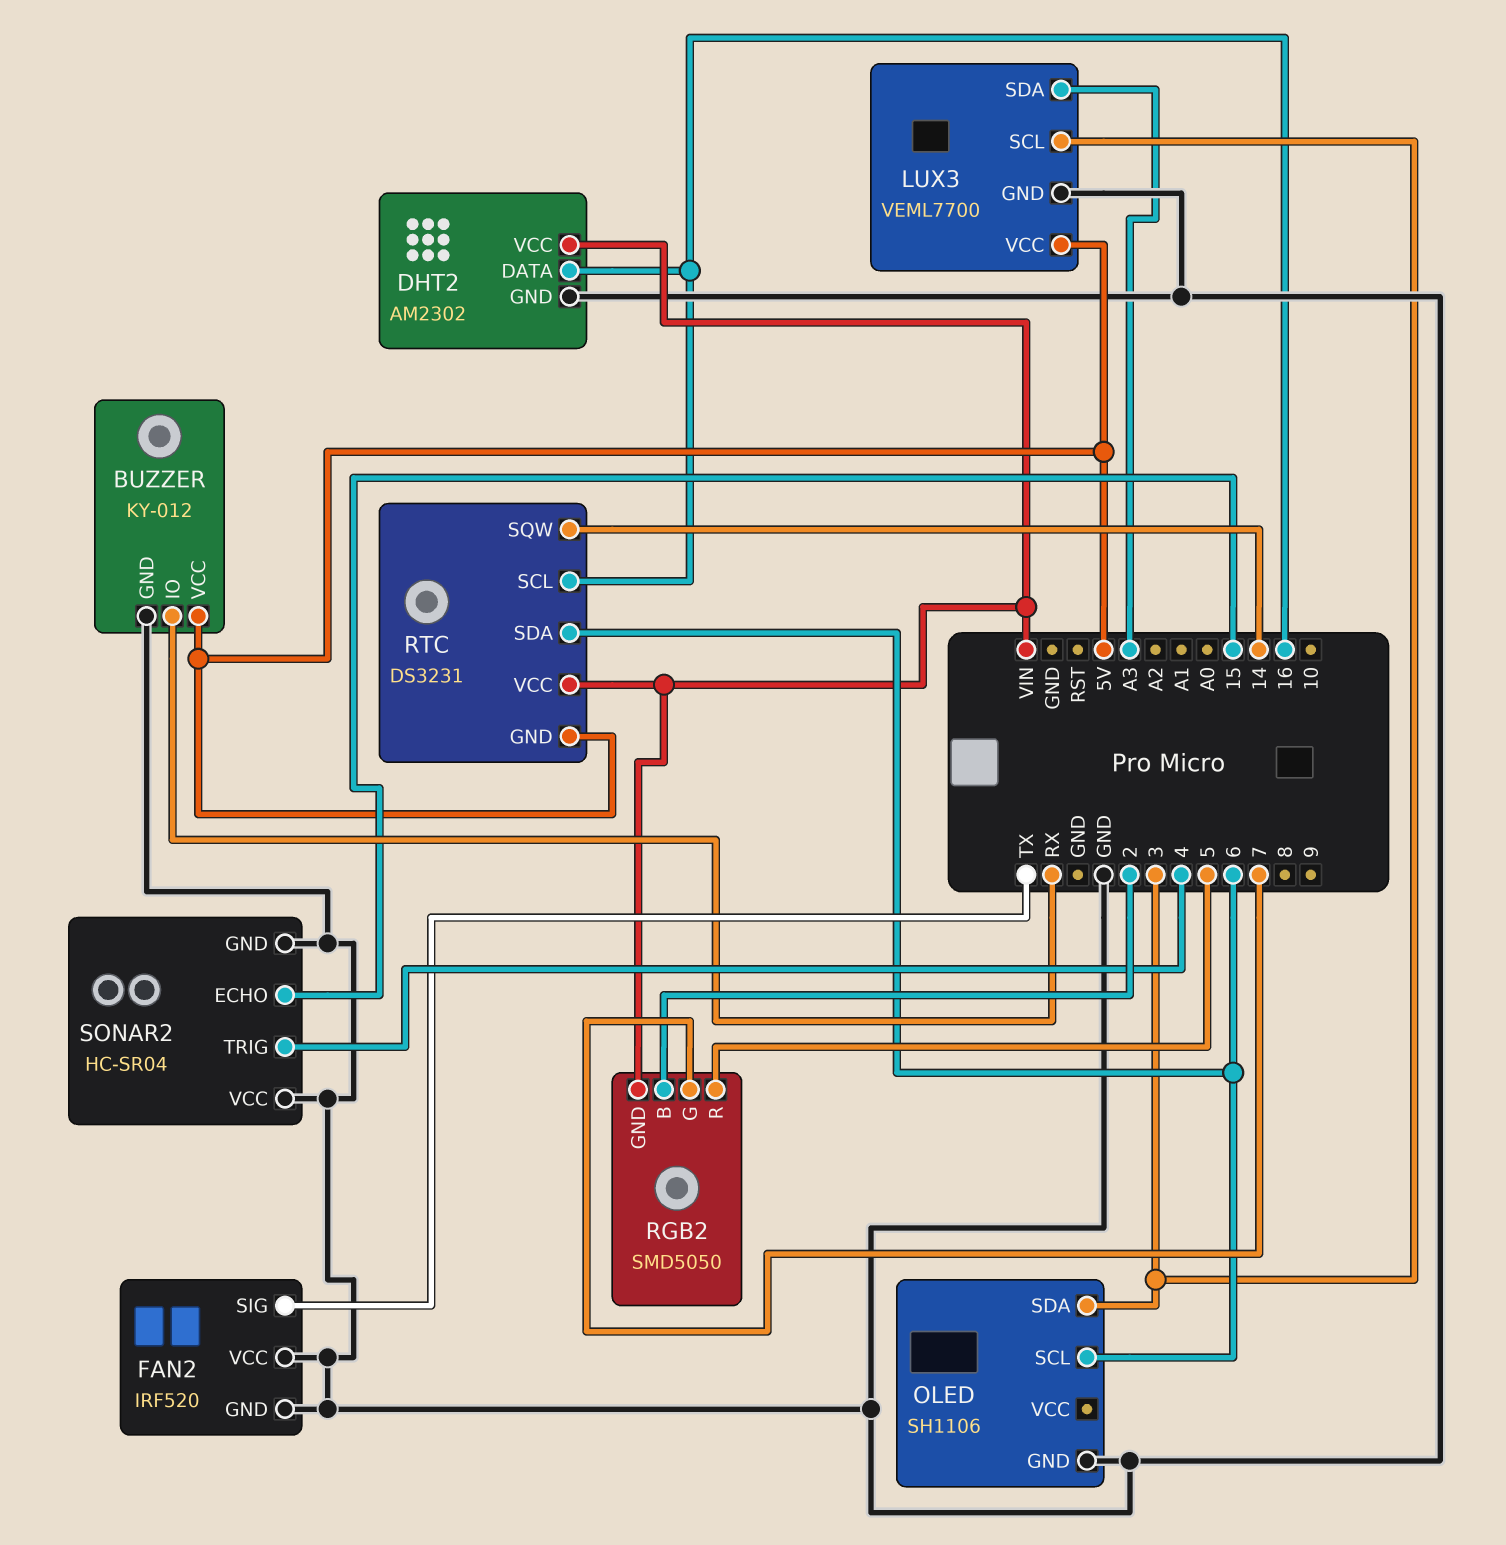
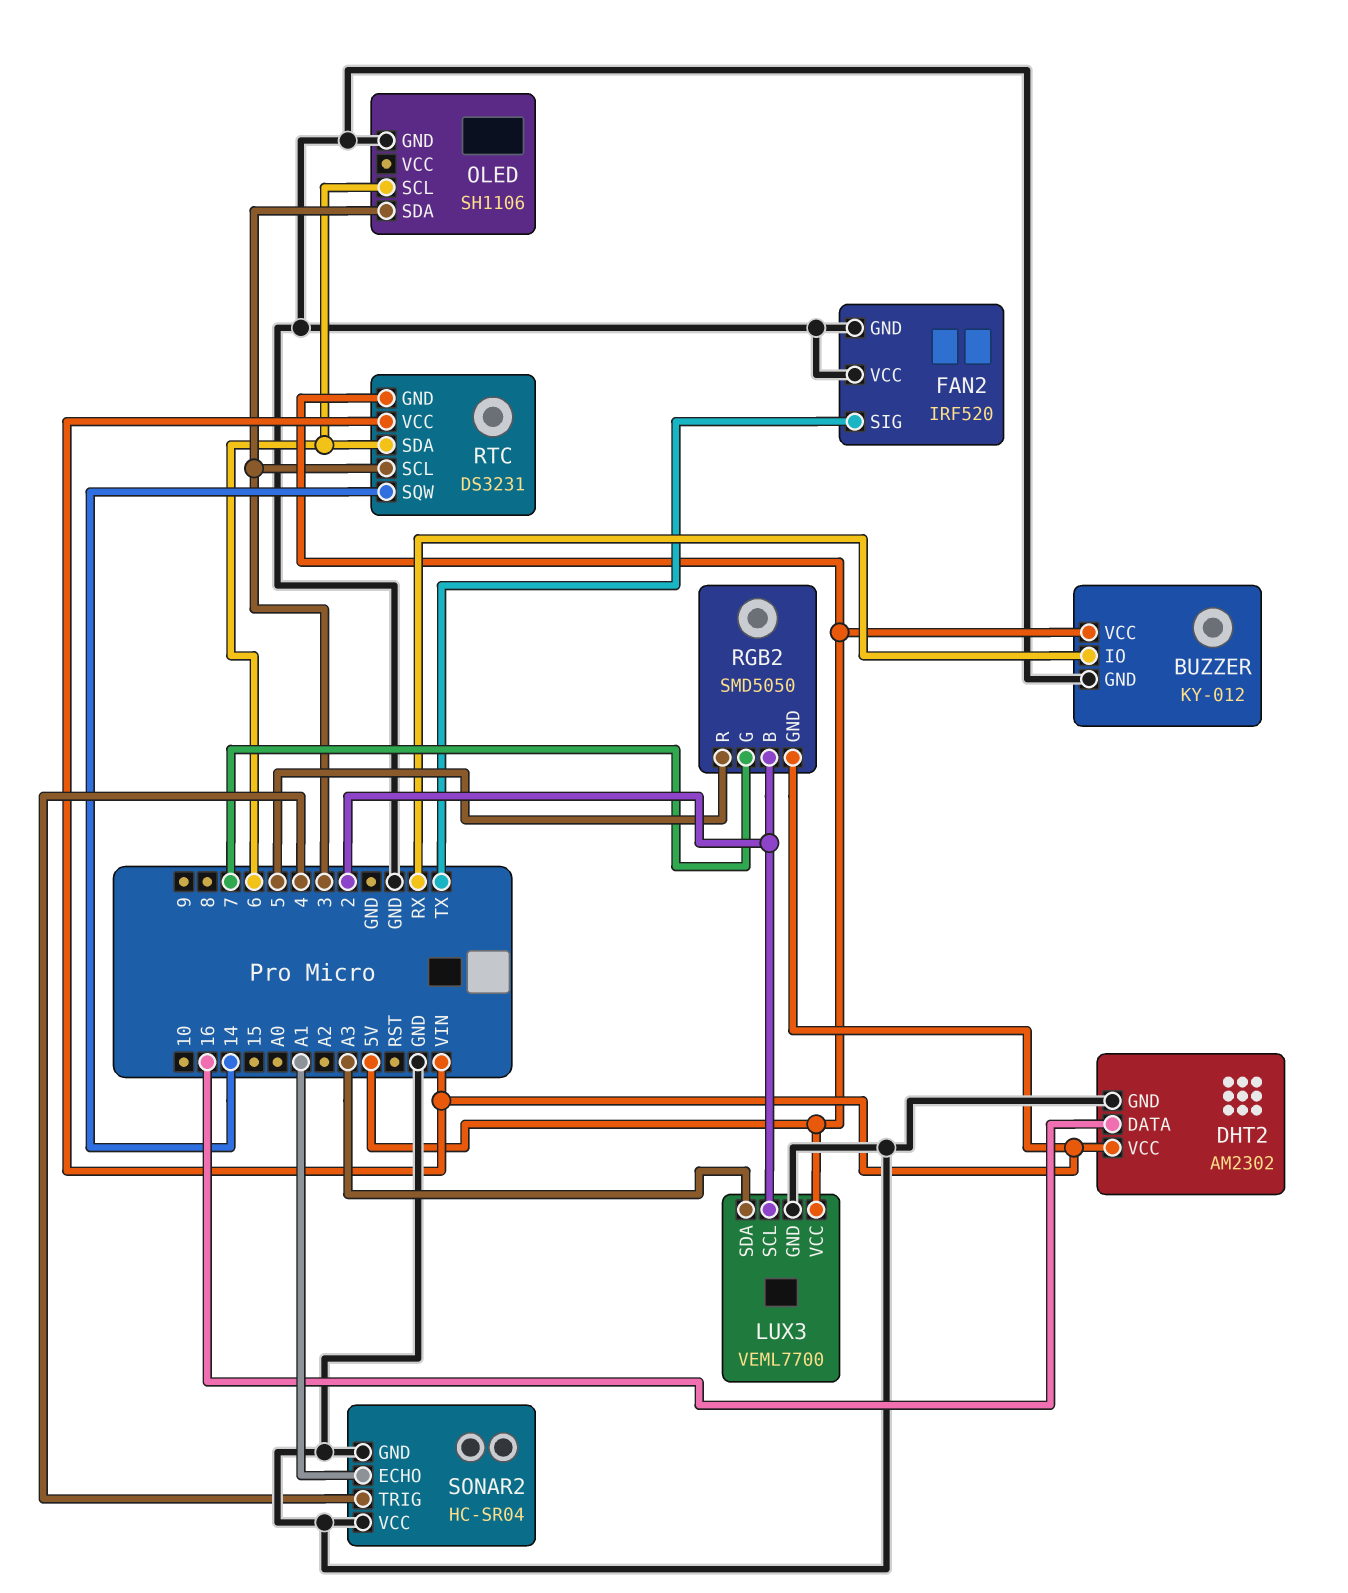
LUX3 pin SCL: 3 -> 2
RTC pin SCL: 16 -> 3
SONAR2 pin ECHO: 15 -> A1

